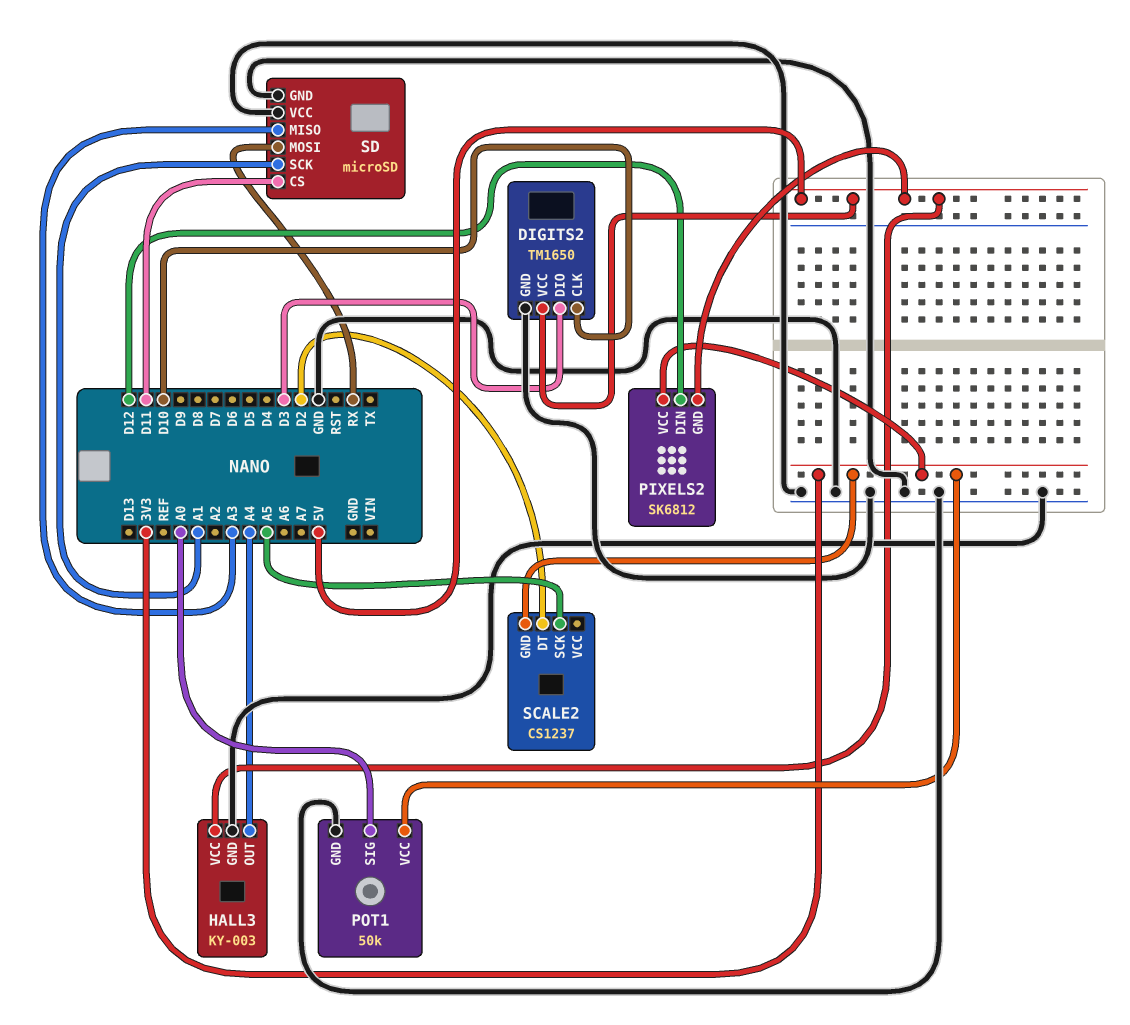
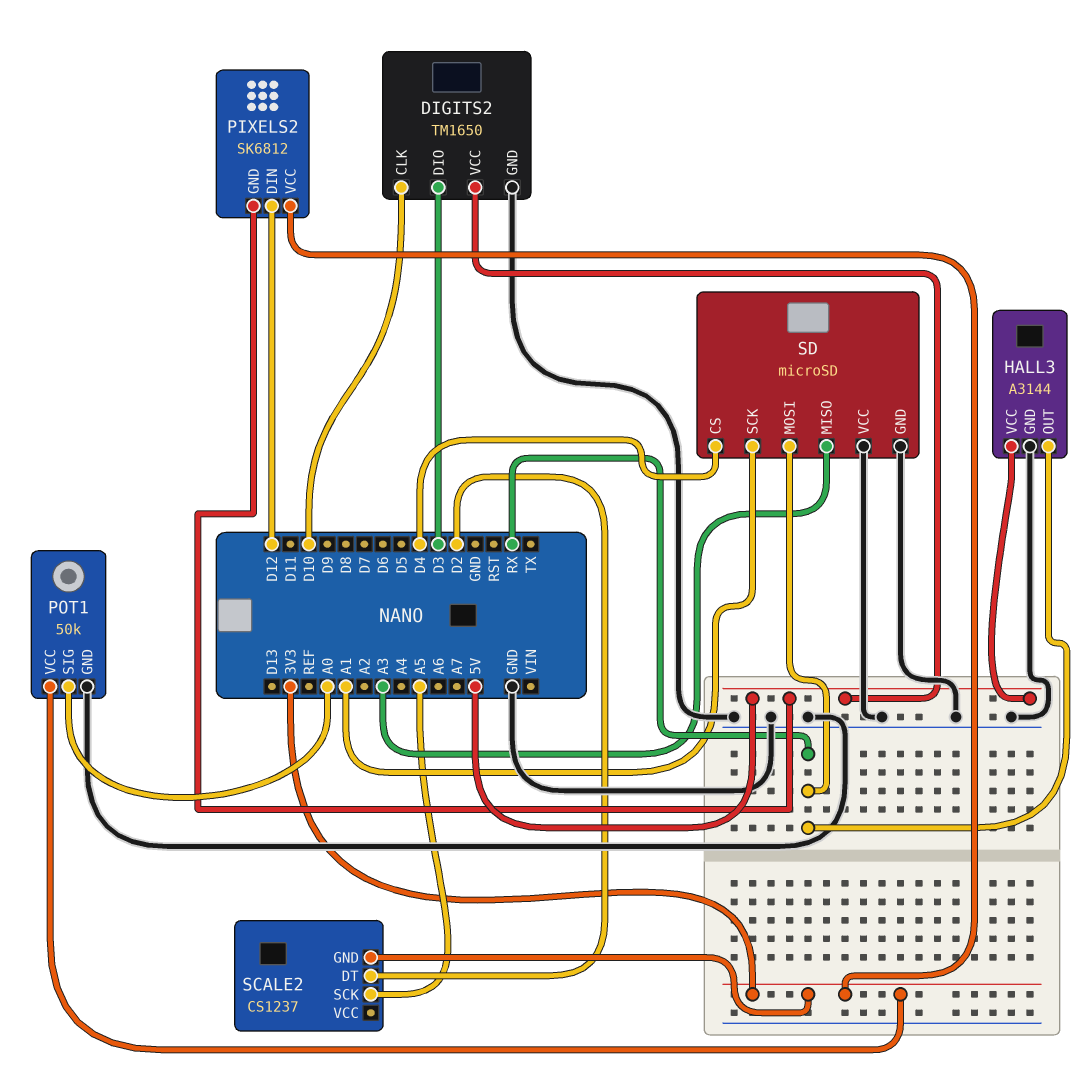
HALL3: KY-003 -> A3144
HALL3 pin OUT: A4 -> RX
SD pin CS: D11 -> D4

